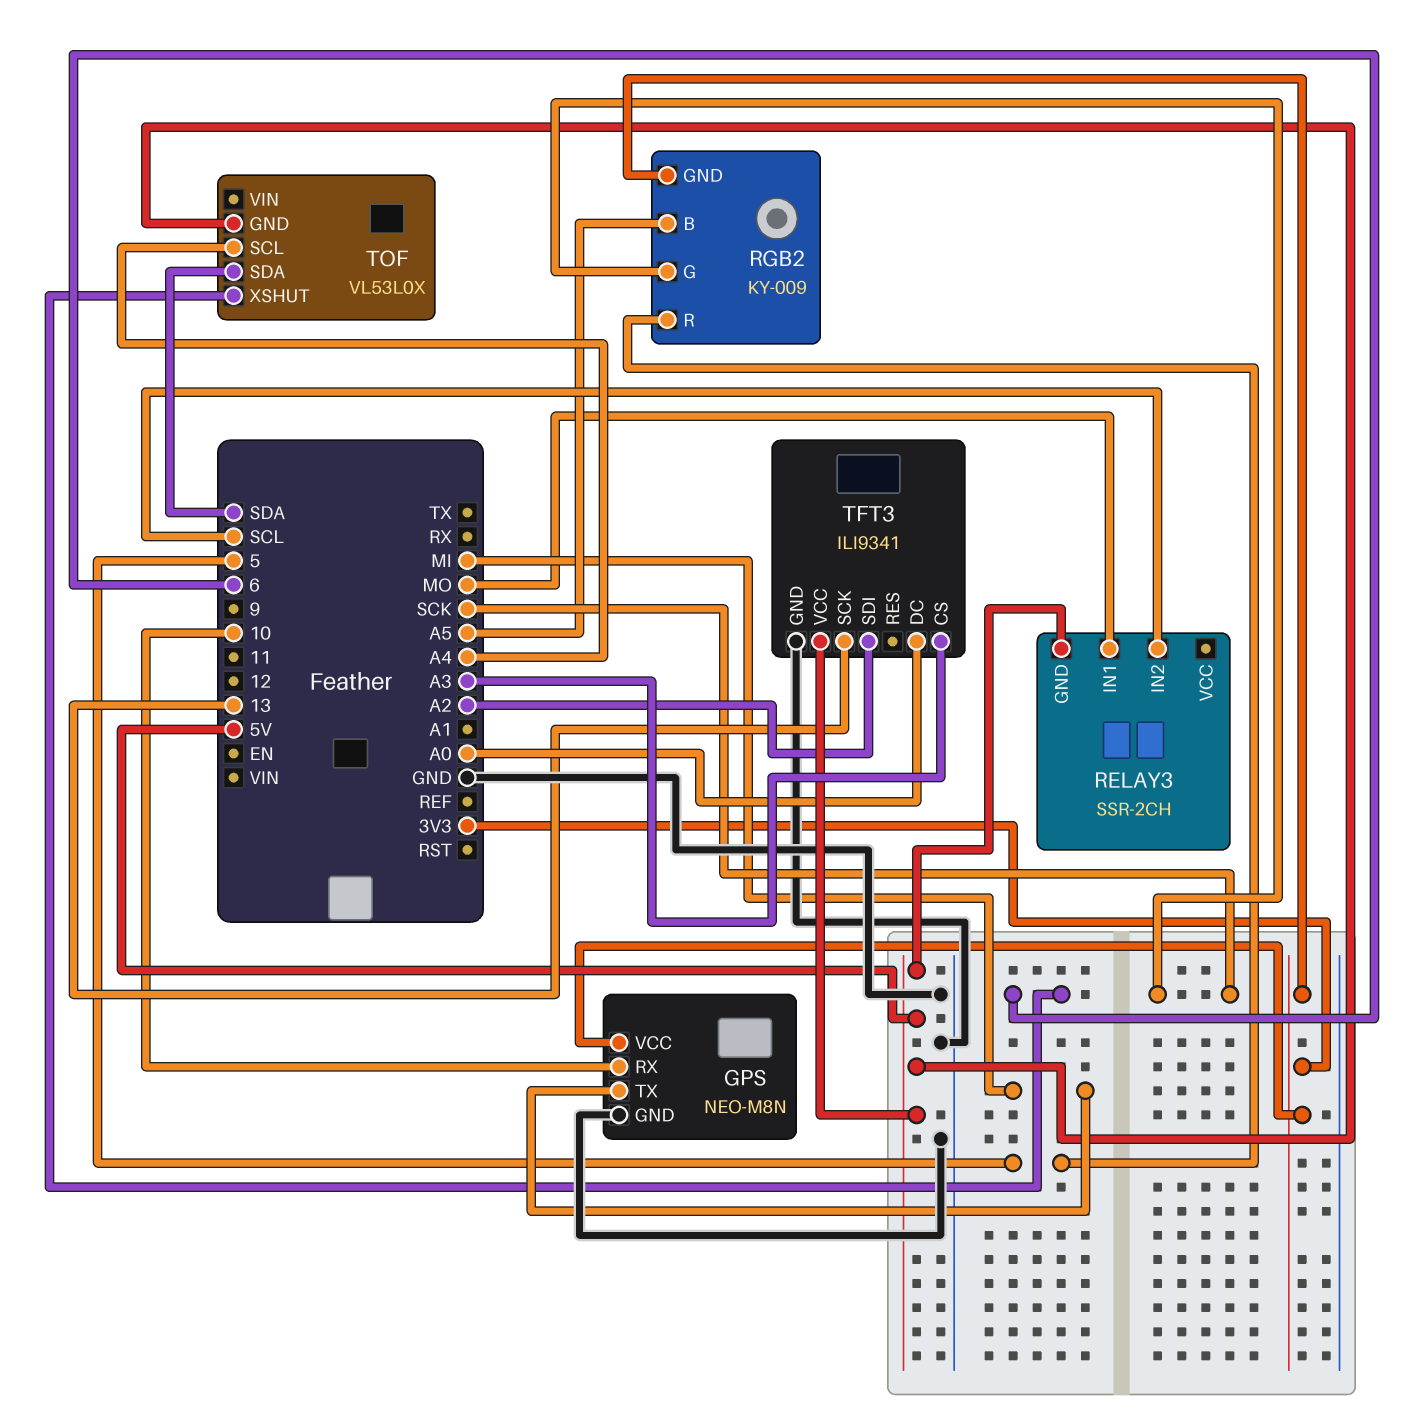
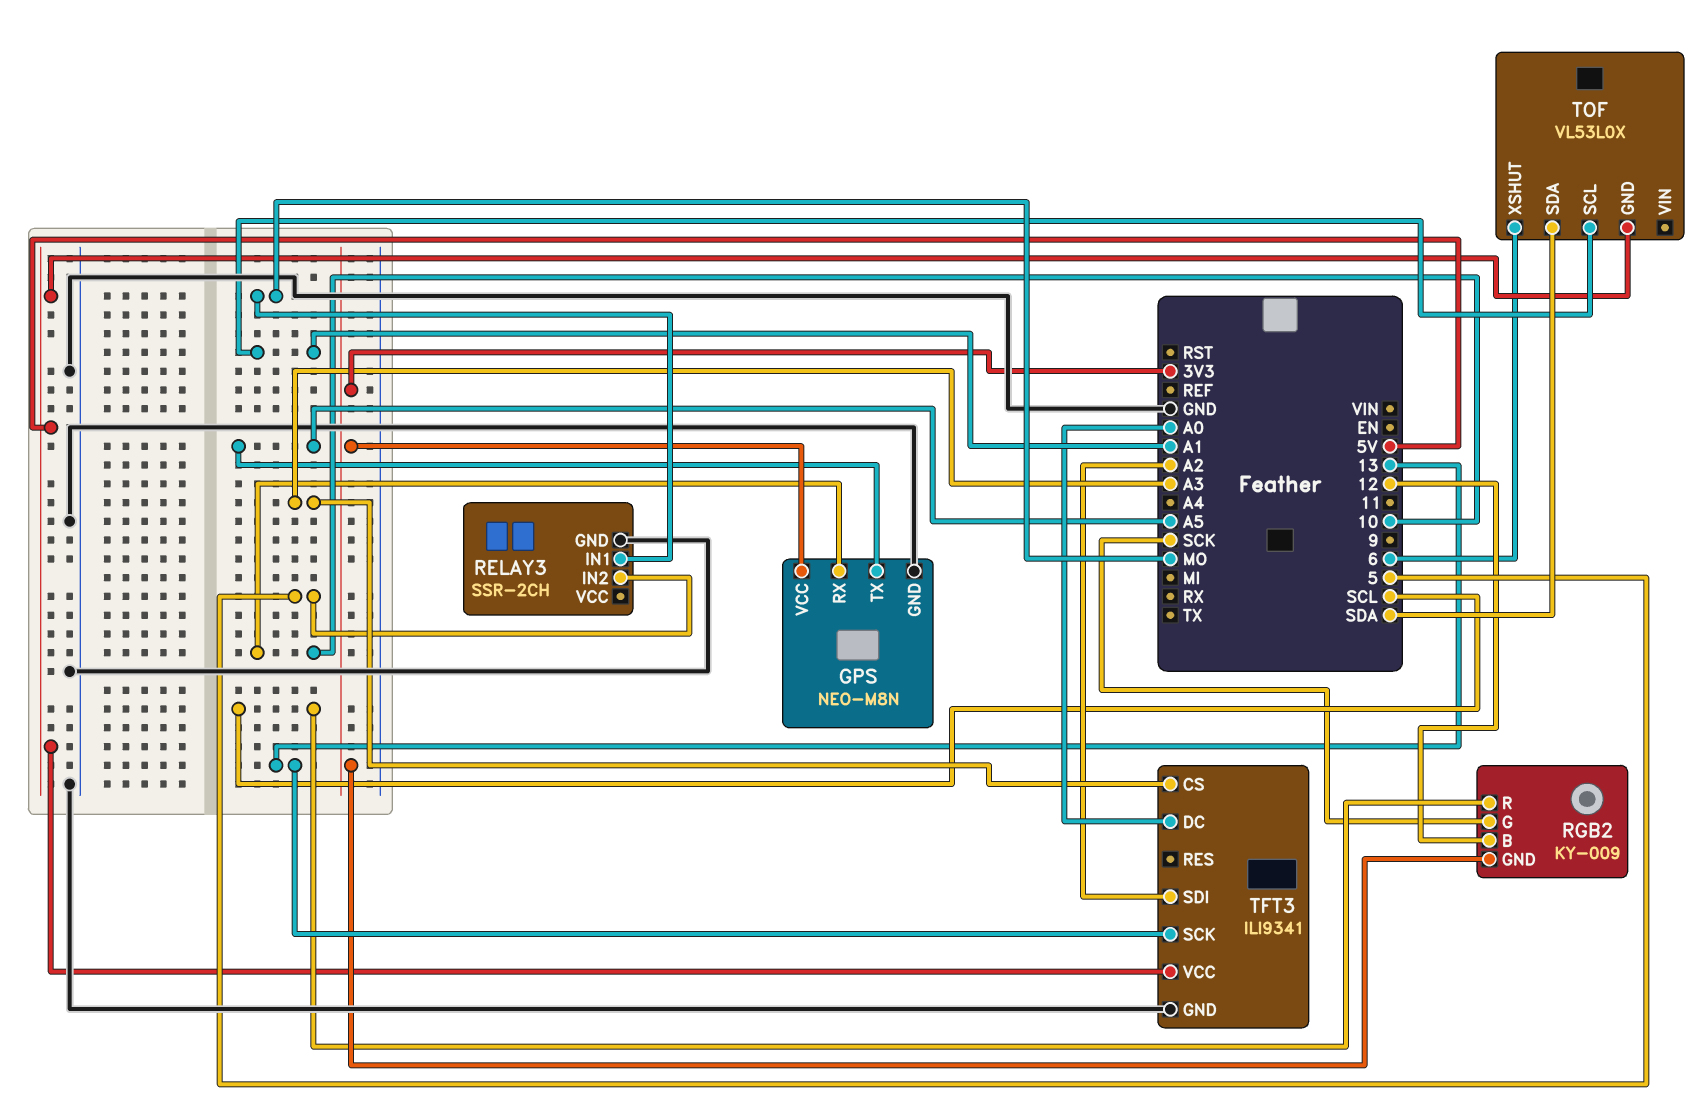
GPS pin TX: MI -> A5
RELAY3 pin GND: 5V -> GND
RELAY3 pin IN2: SCL -> 5
RGB2 pin B: A5 -> 12
RGB2 pin R: 5 -> SCL
TOF pin SCL: A4 -> A1

